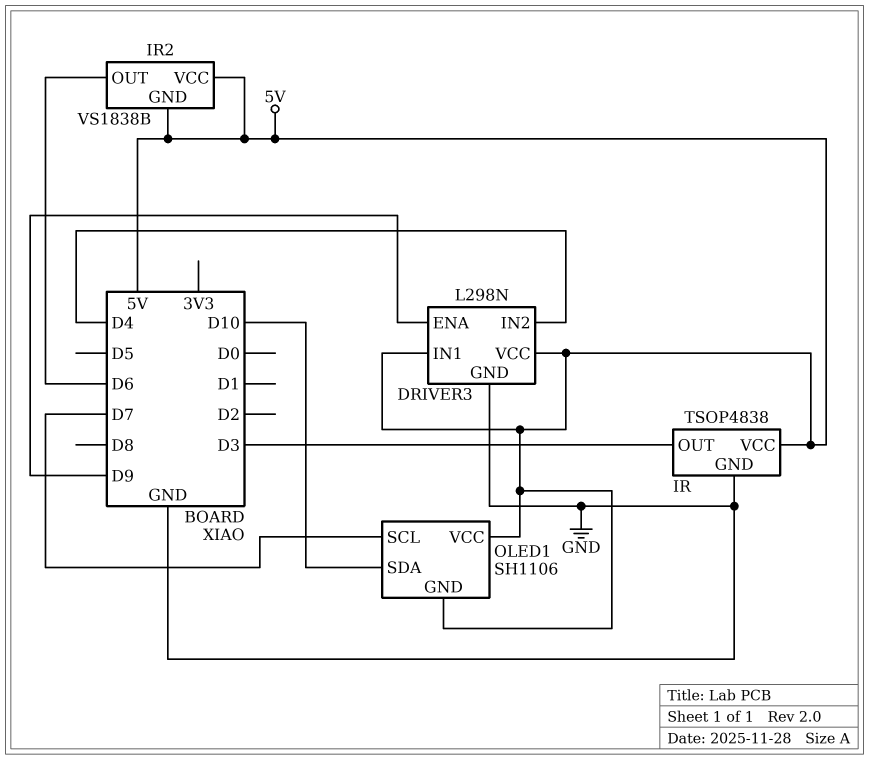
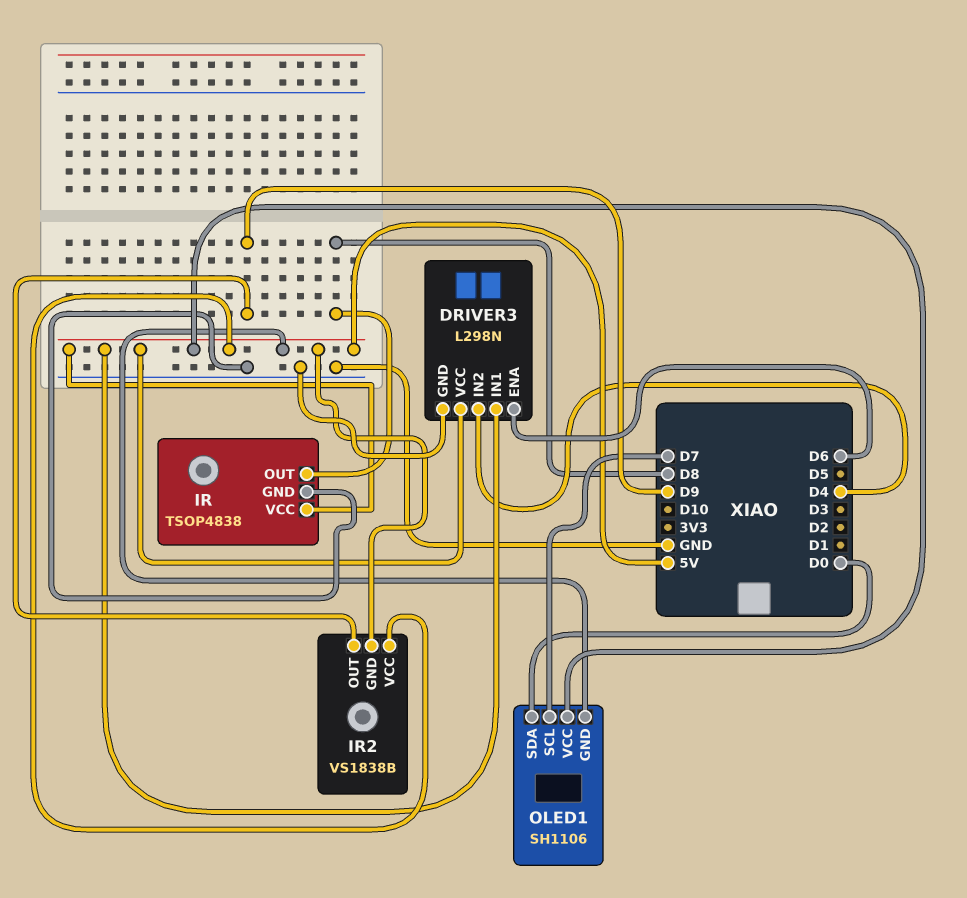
DRIVER3 pin ENA: D9 -> D6
IR pin OUT: D3 -> D8
IR2 pin OUT: D6 -> D9
OLED1 pin SDA: D10 -> D0

